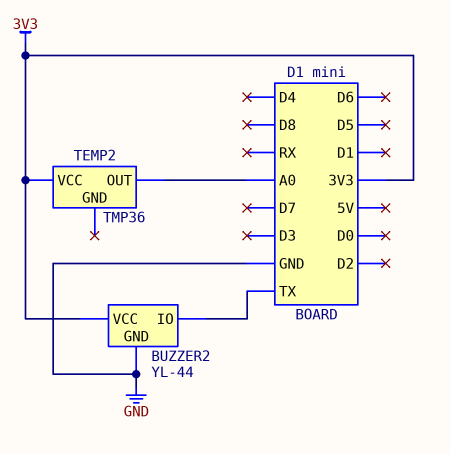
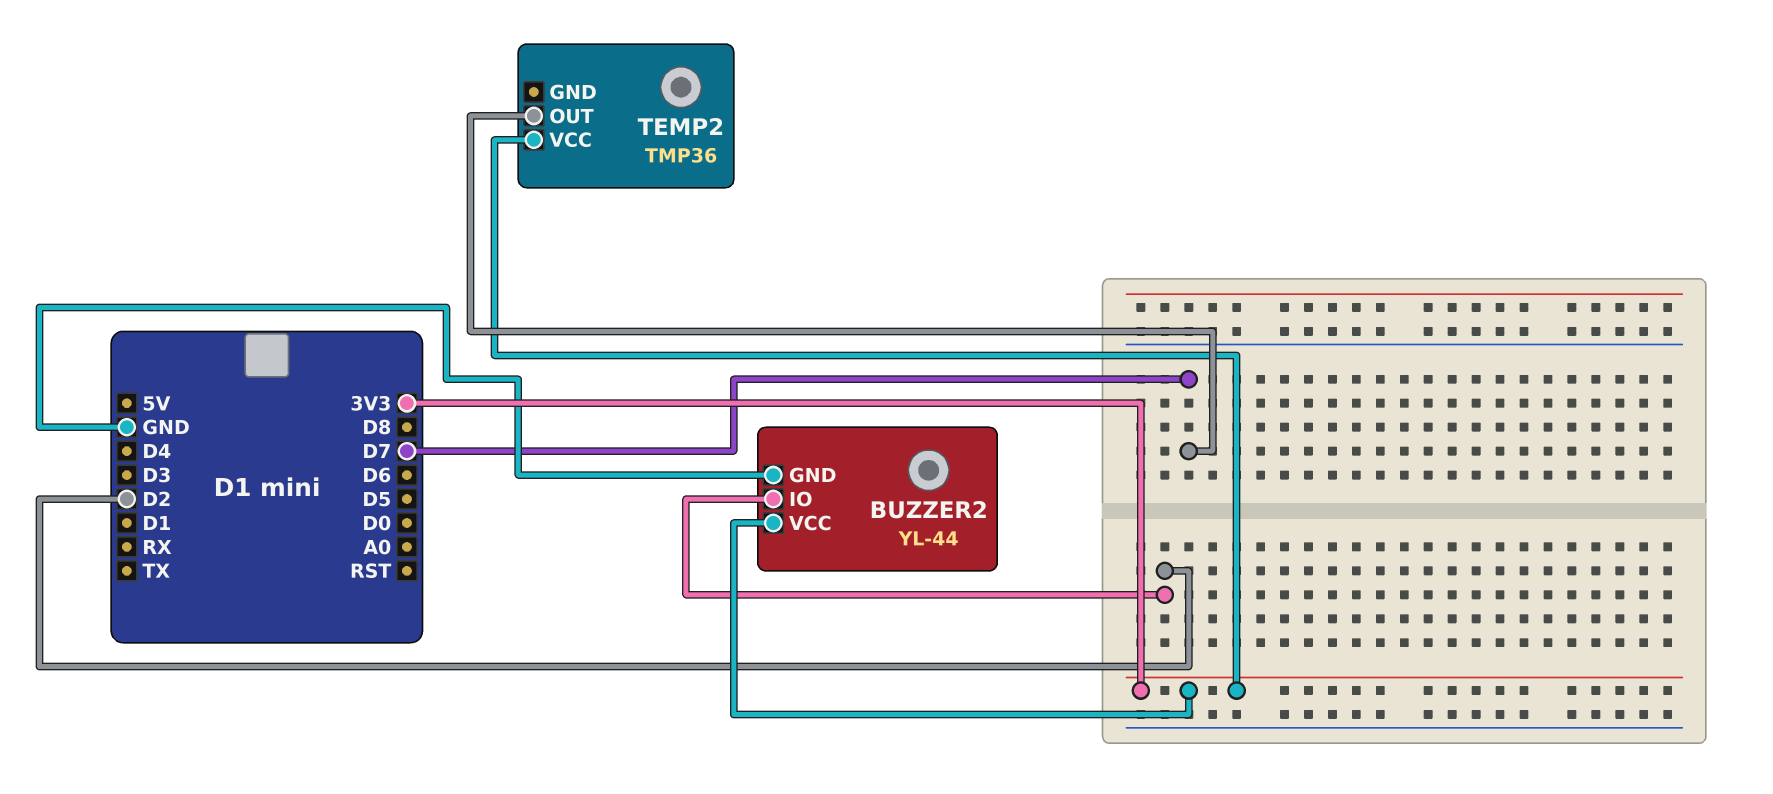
BUZZER2 pin IO: TX -> D2
TEMP2 pin OUT: A0 -> D7

